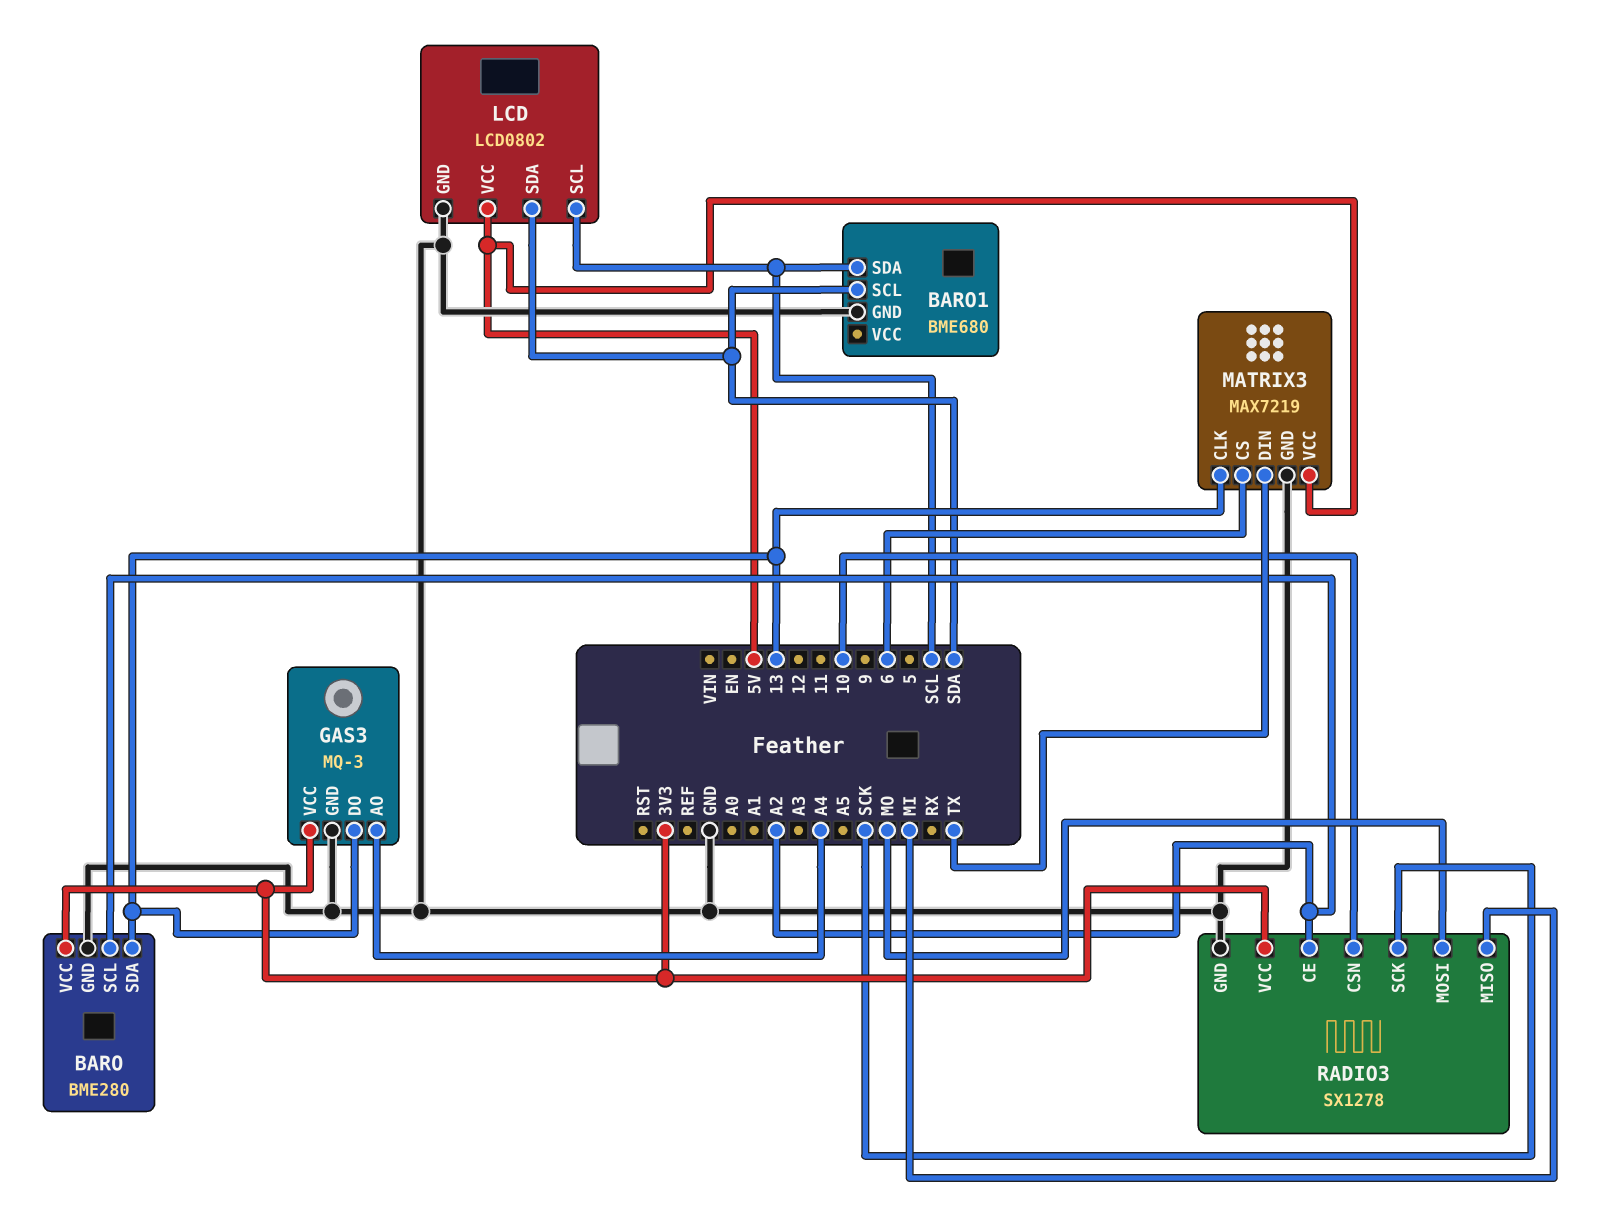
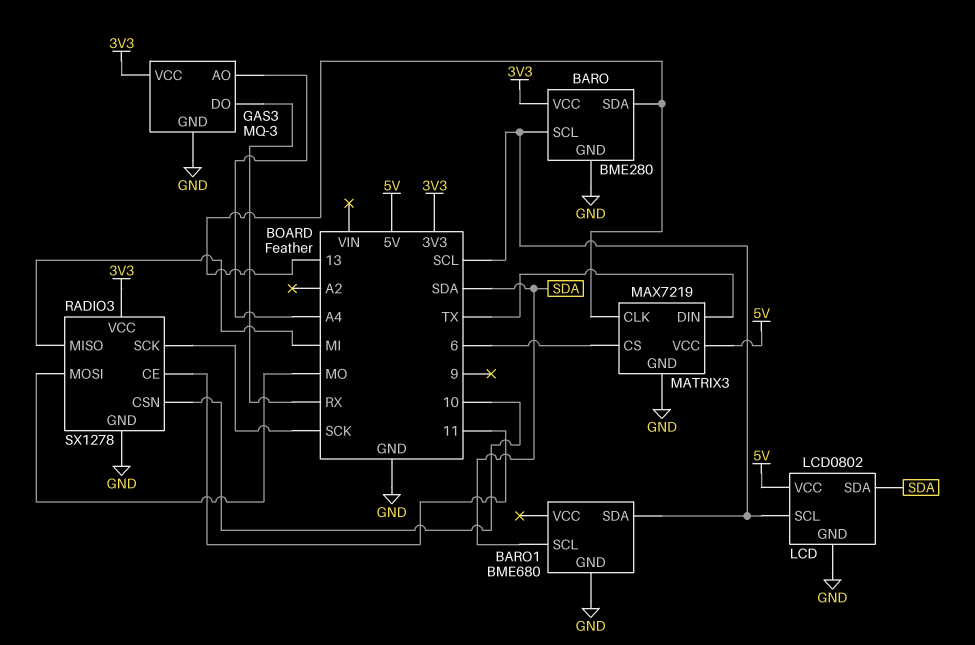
BARO pin SCL: A2 -> SCL
GAS3 pin DO: 13 -> RX
RADIO3 pin CE: A2 -> 11

